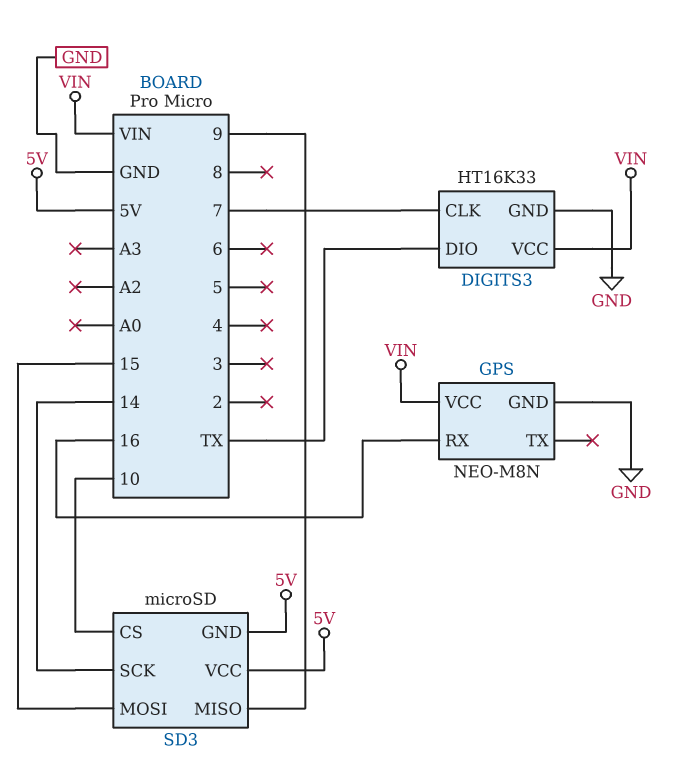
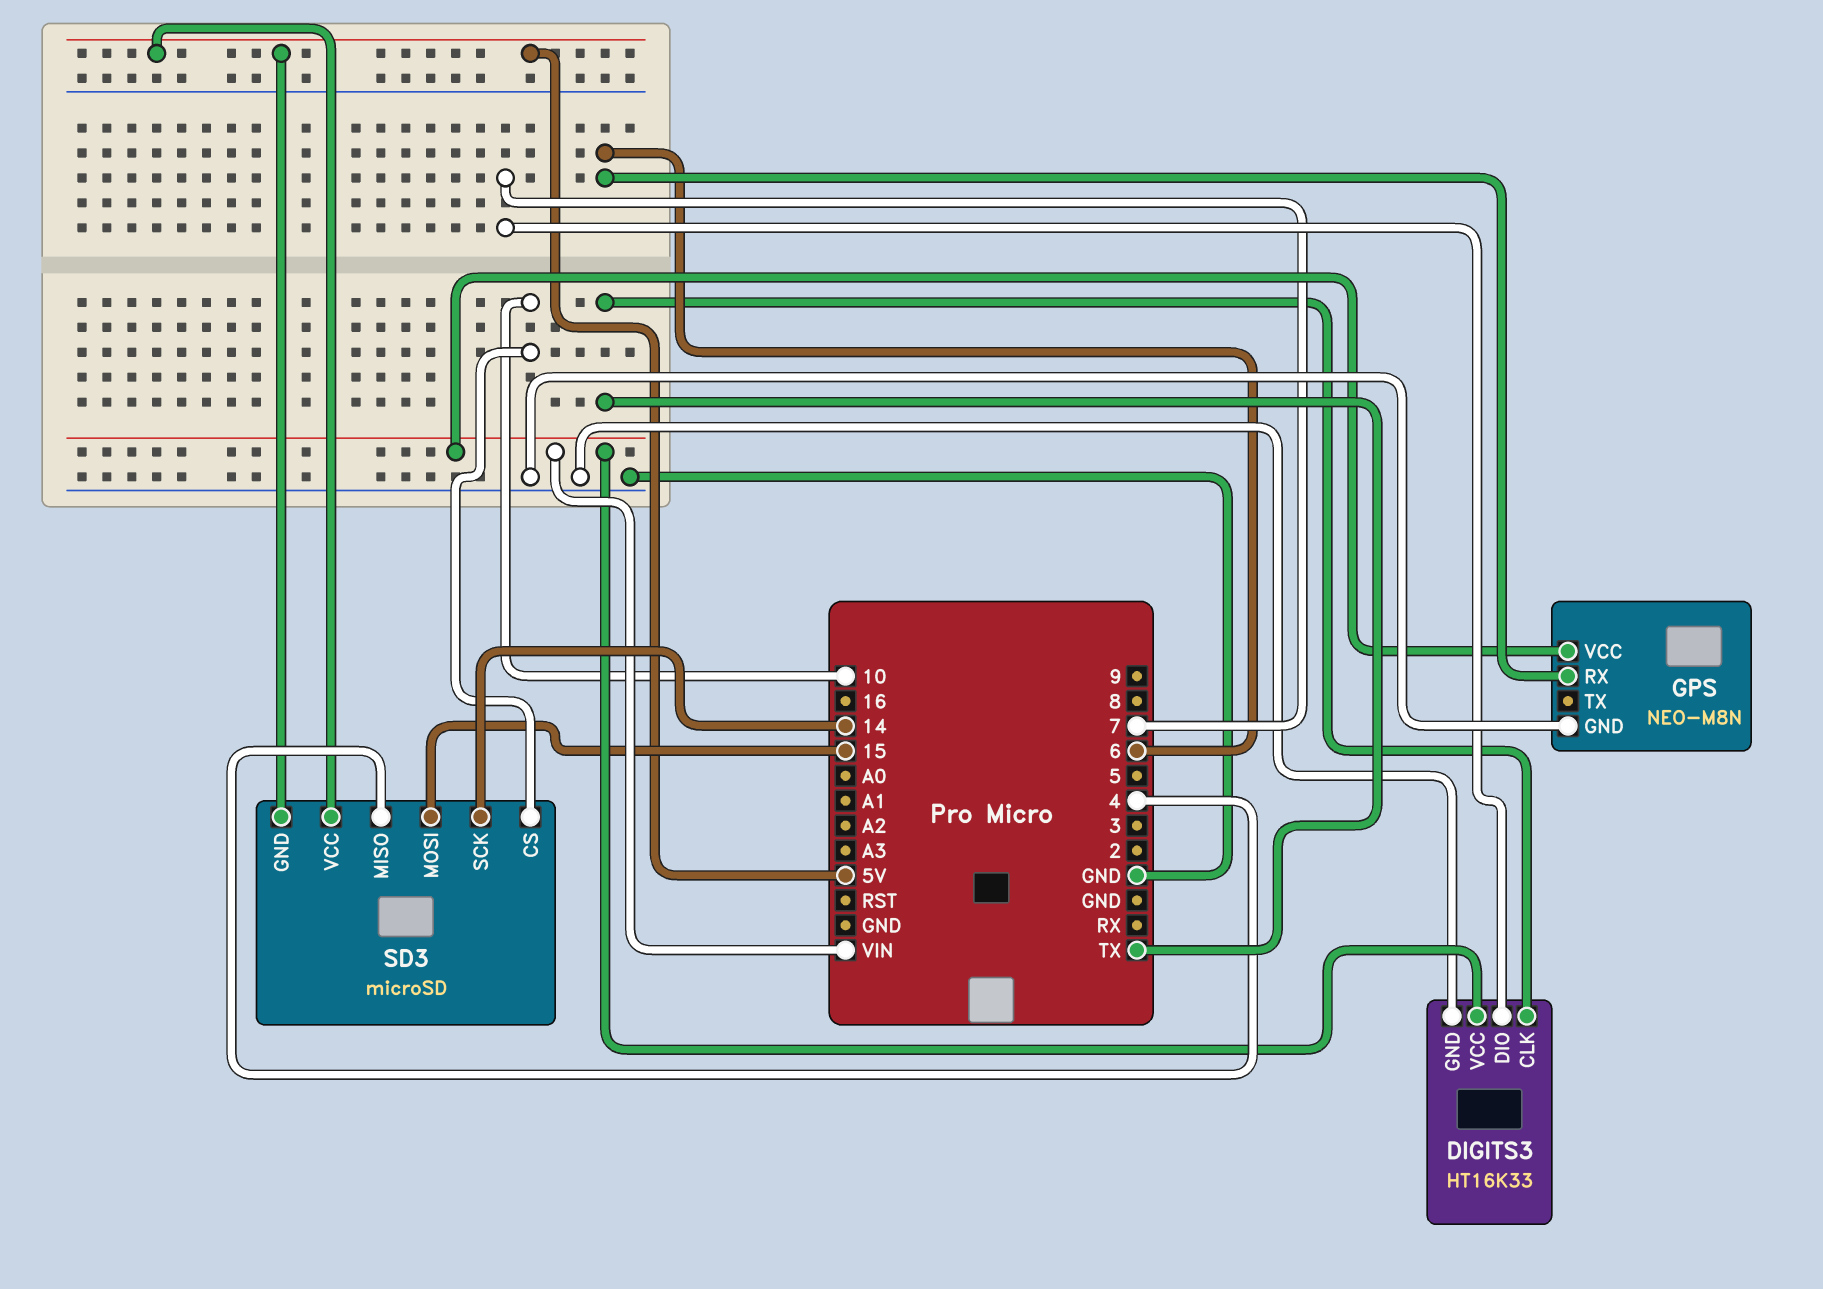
DIGITS3 pin CLK: 7 -> TX
DIGITS3 pin DIO: TX -> 7
GPS pin RX: 16 -> 6
SD3 pin MISO: 9 -> 4

